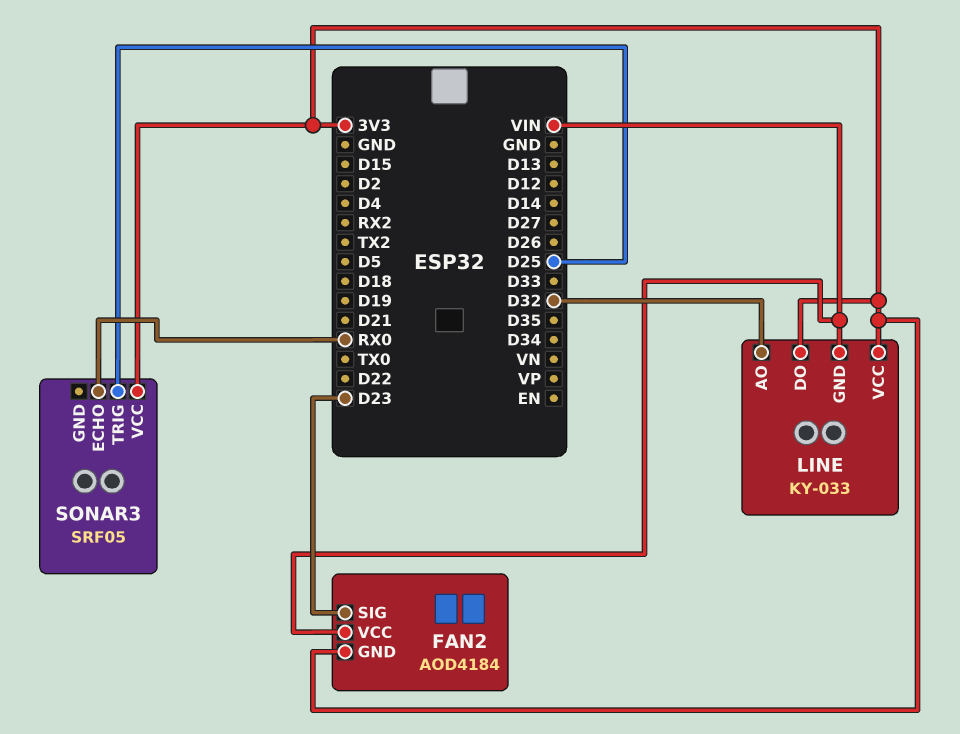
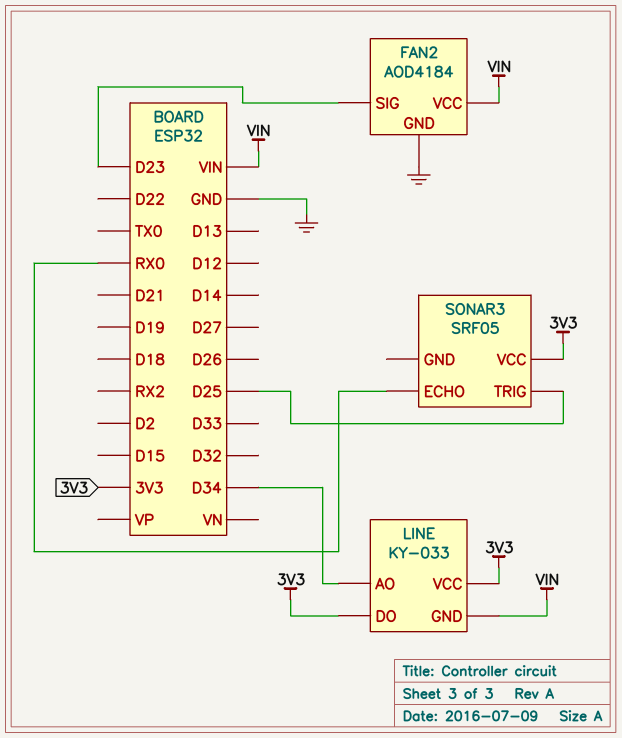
FAN2 pin GND: 3V3 -> GND
LINE pin AO: D32 -> D34

